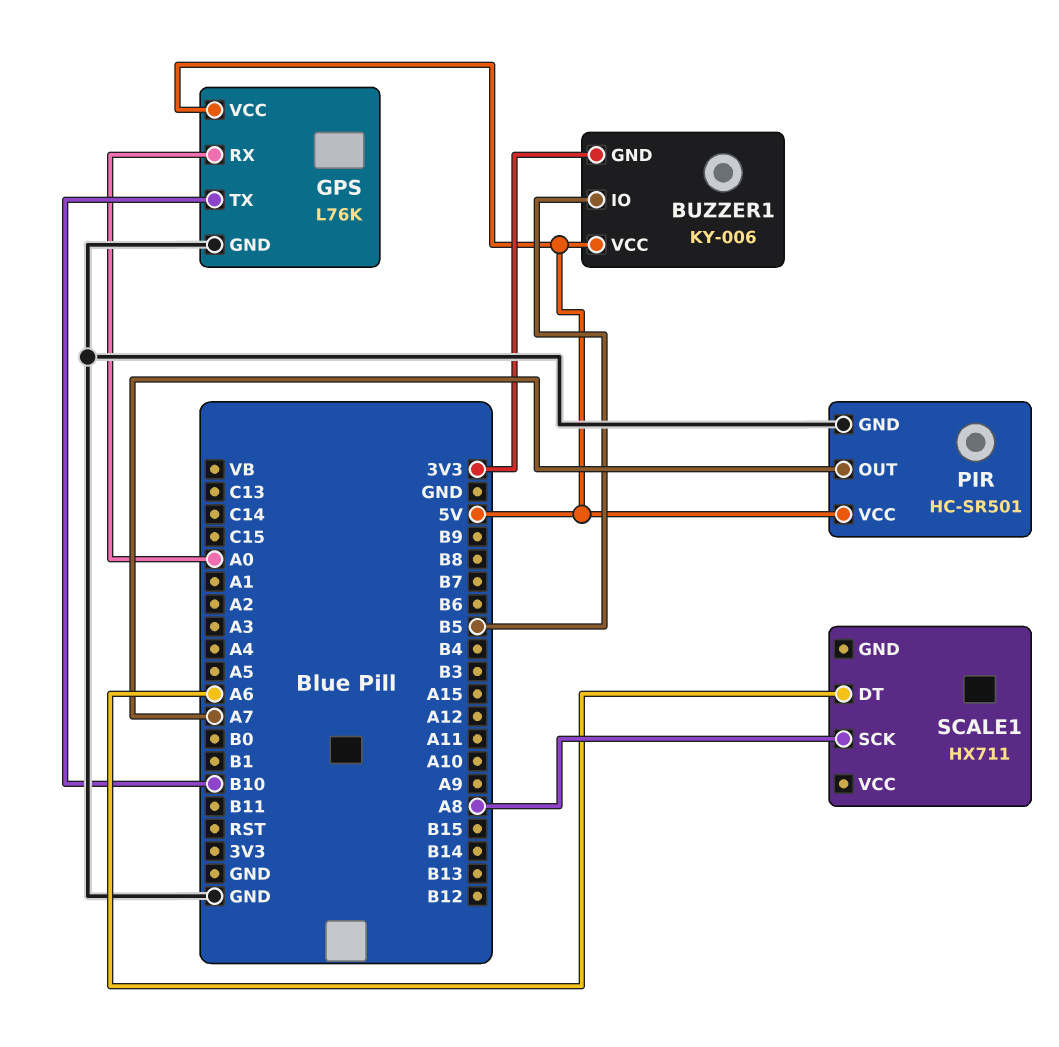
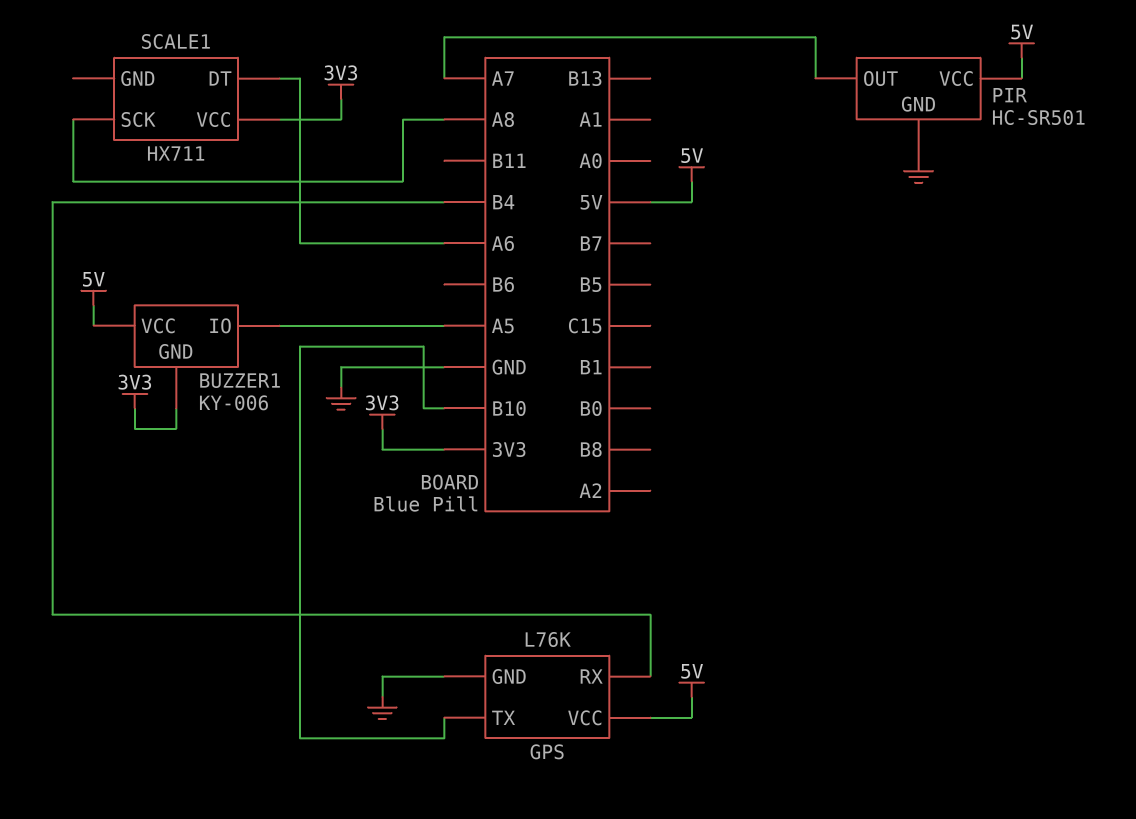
BUZZER1 pin IO: B5 -> A5
GPS pin RX: A0 -> B4
SCALE1 pin VCC: none -> 3V3

